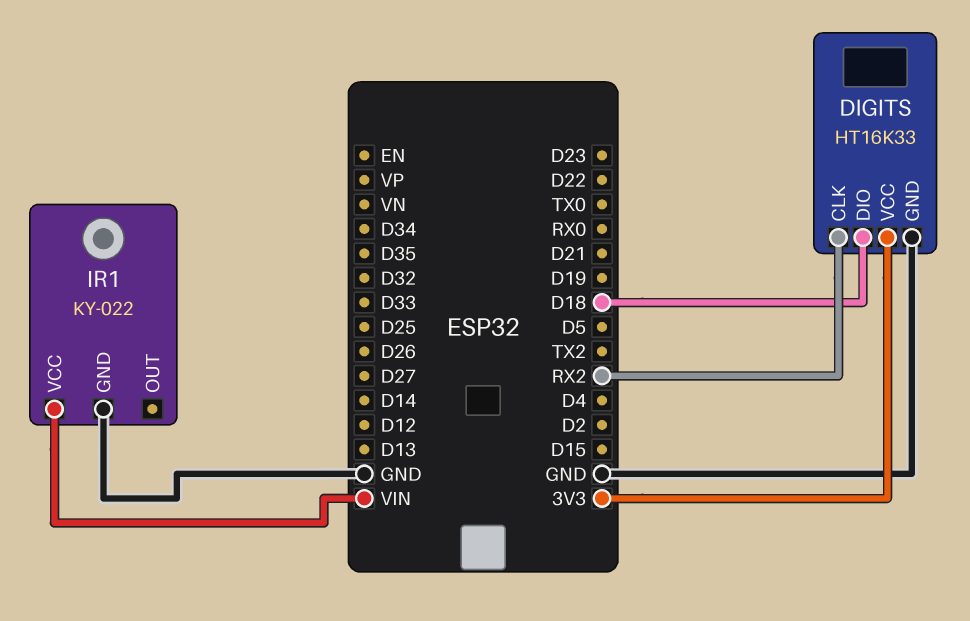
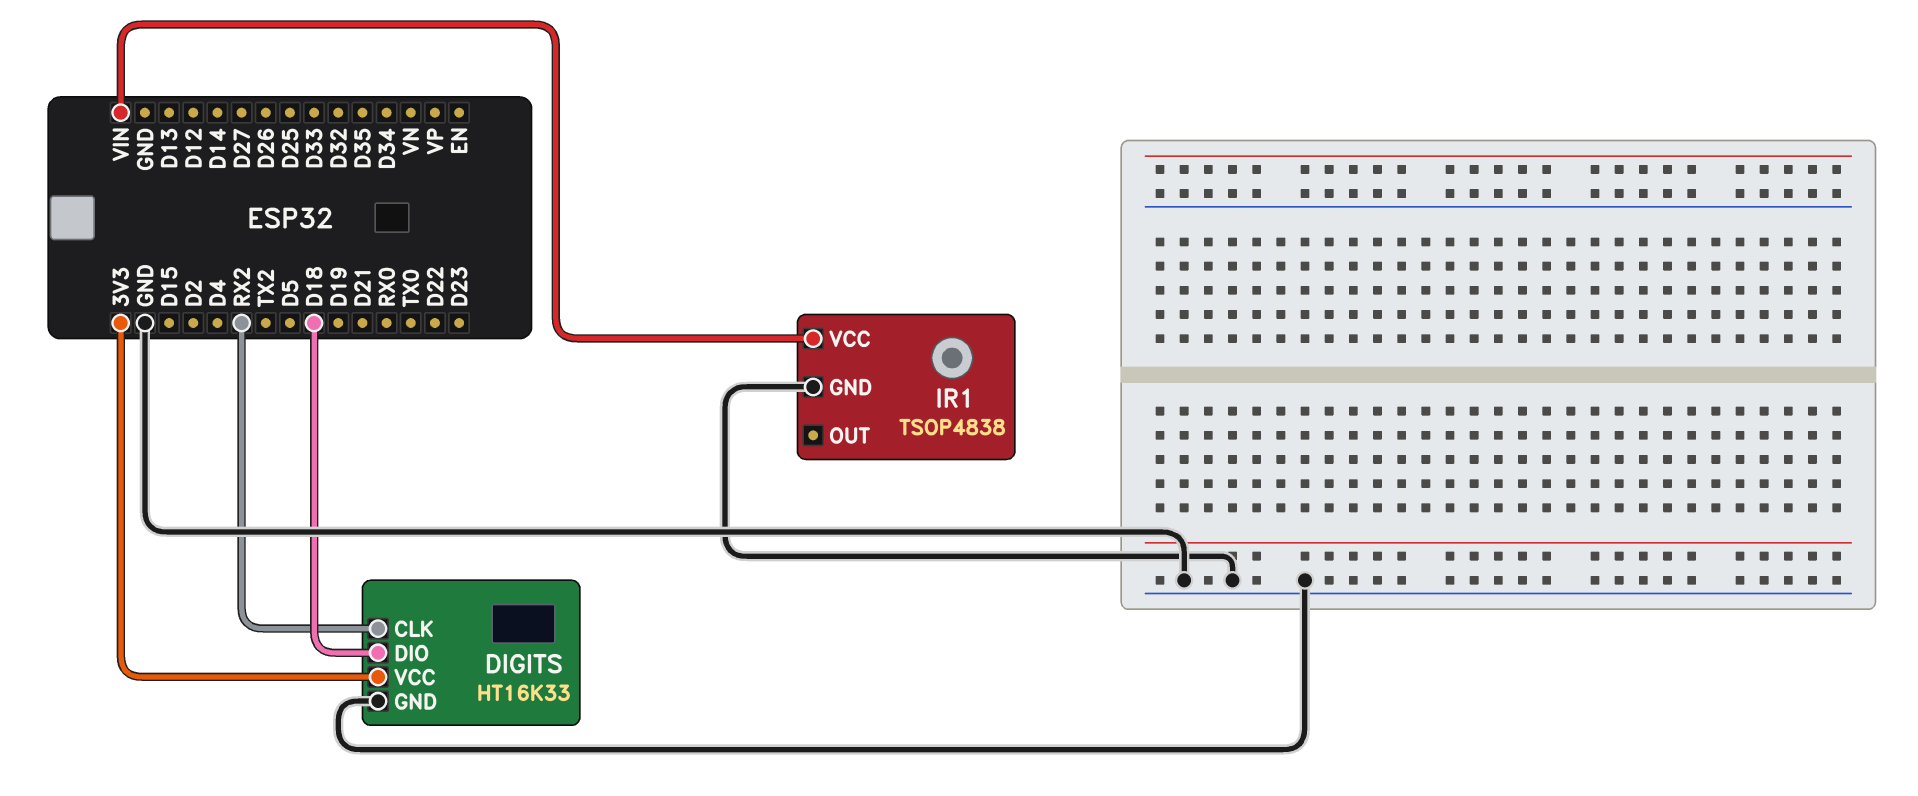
IR1: KY-022 -> TSOP4838

